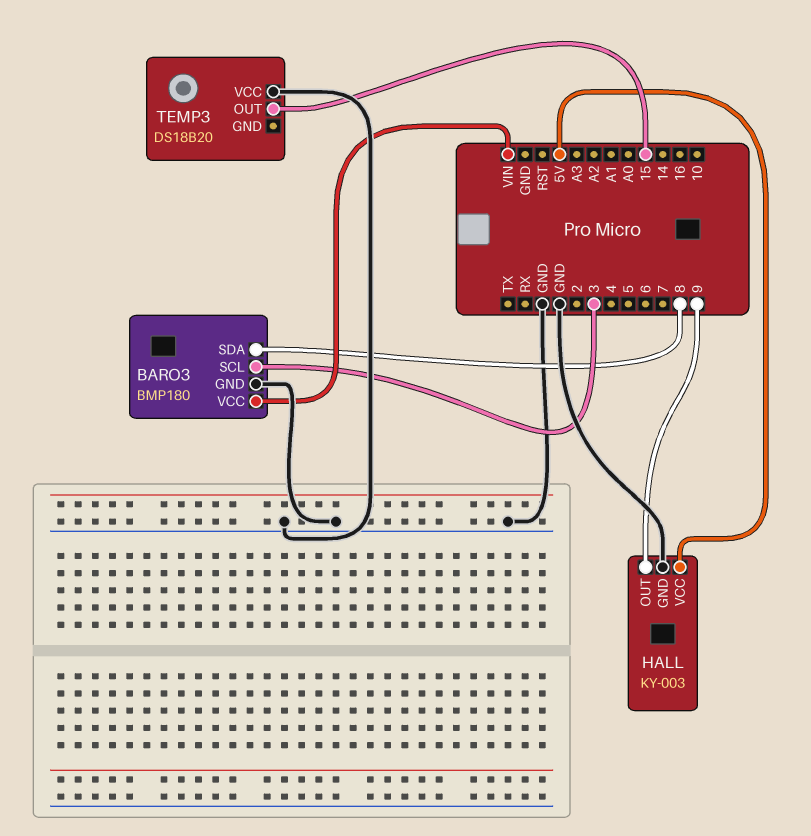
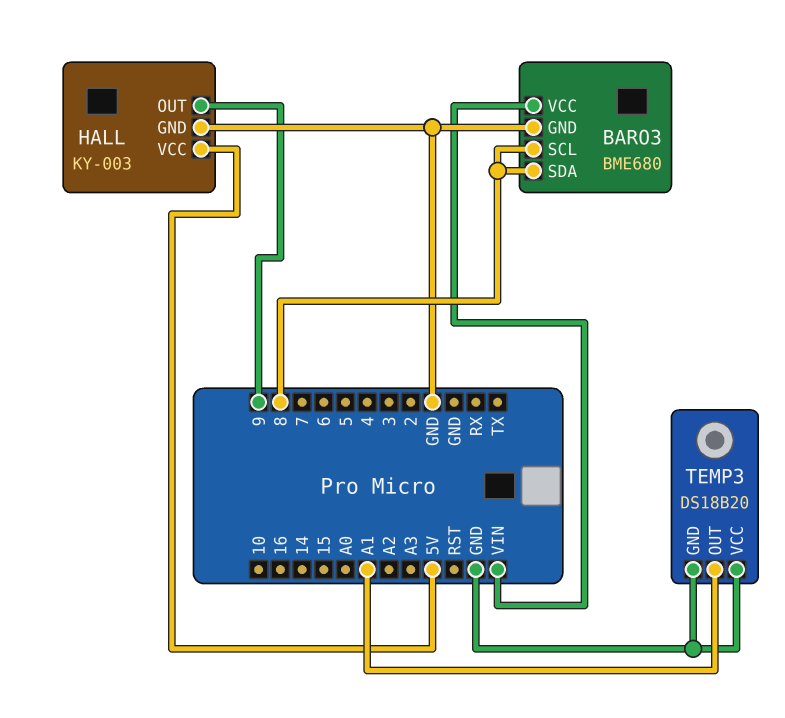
BARO3: BMP180 -> BME680
BARO3 pin SCL: 3 -> 8
TEMP3 pin GND: none -> GND
TEMP3 pin OUT: 15 -> A1

